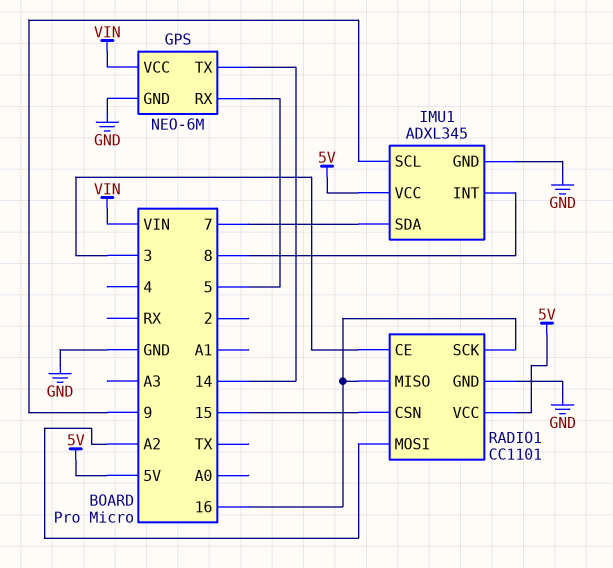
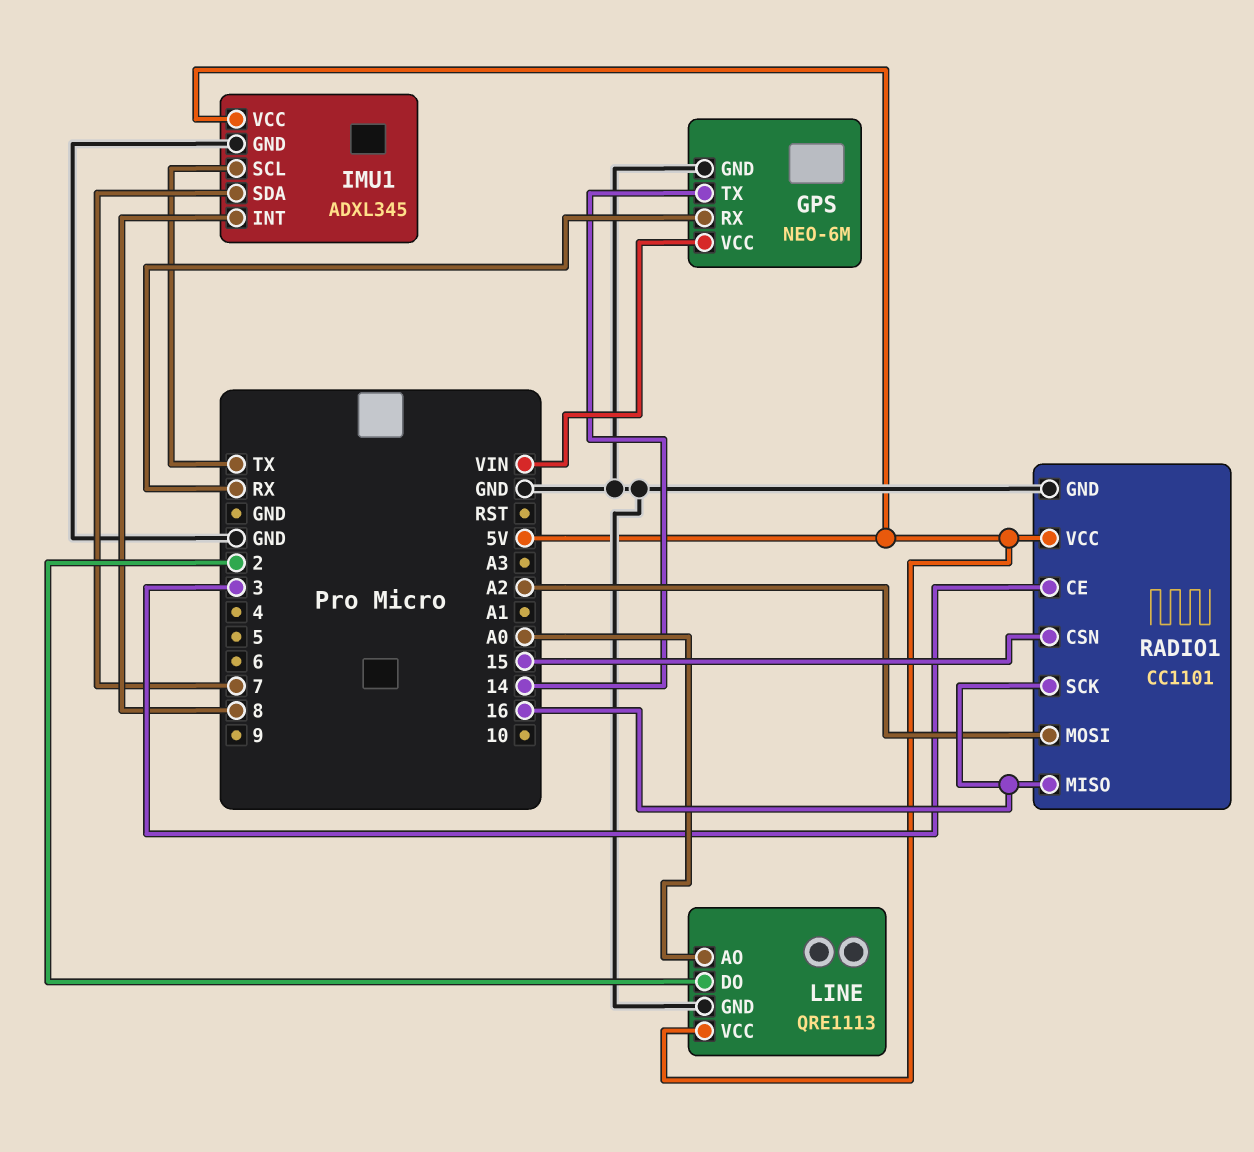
GPS pin RX: 5 -> RX
IMU1 pin SCL: 9 -> TX
LINE: none -> QRE1113
LINE pin AO: none -> A0
LINE pin DO: none -> 2
LINE pin GND: none -> GND
LINE pin VCC: none -> 5V

